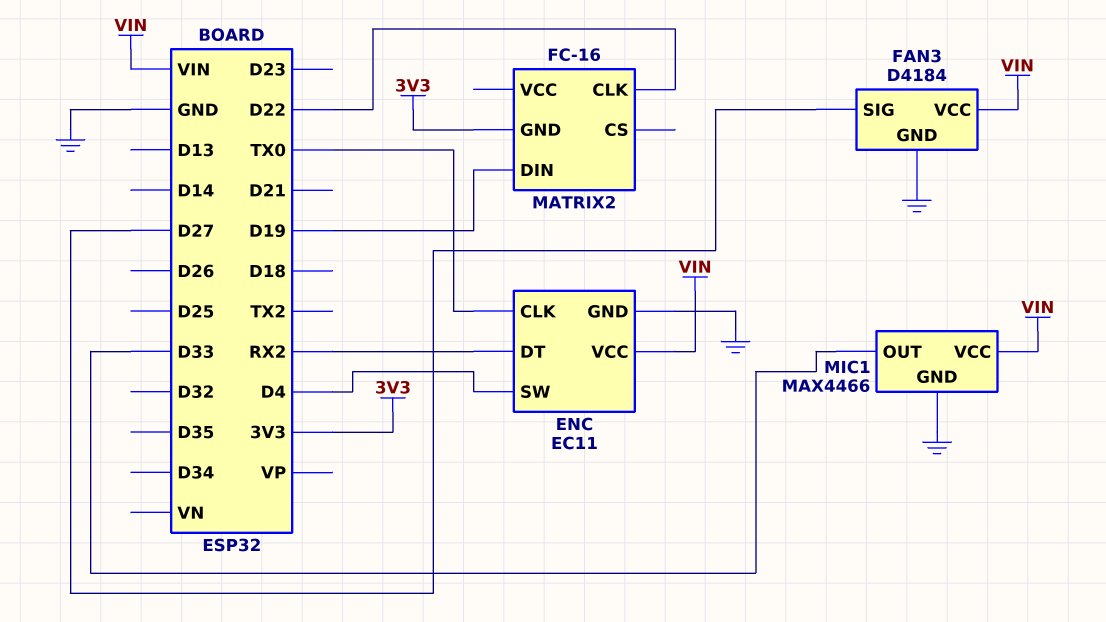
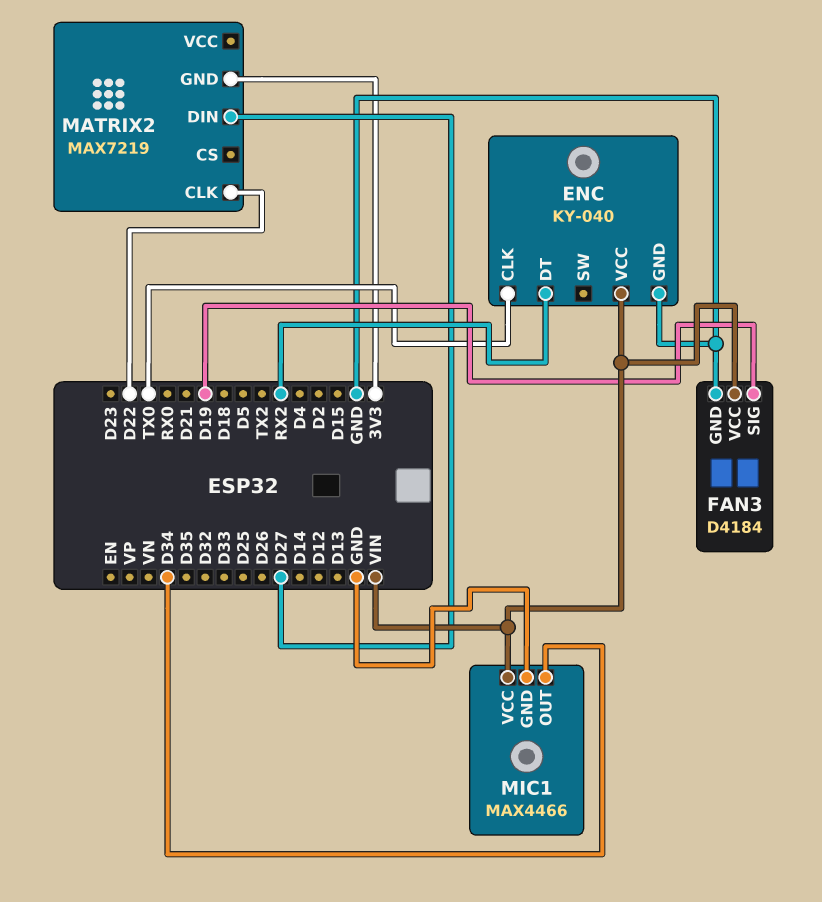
ENC: EC11 -> KY-040
ENC pin SW: D4 -> none
FAN3 pin SIG: D27 -> D19
MATRIX2: FC-16 -> MAX7219
MATRIX2 pin DIN: D19 -> D27
MIC1 pin OUT: D33 -> D34

